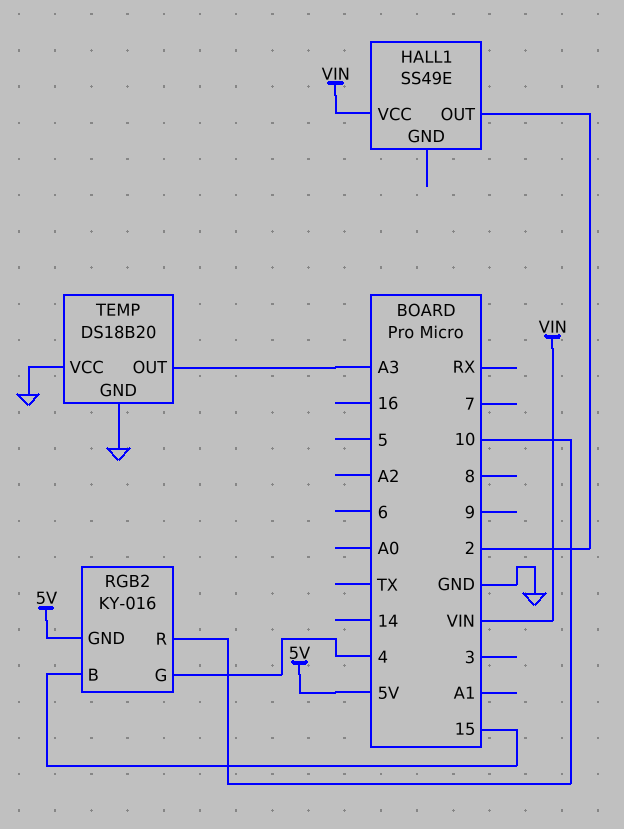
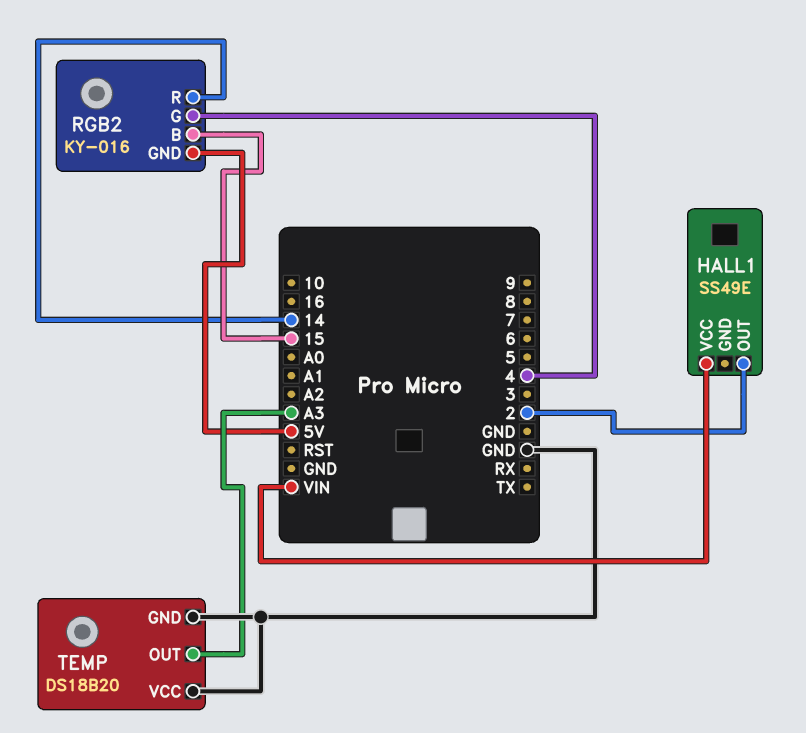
RGB2 pin R: 10 -> 14

